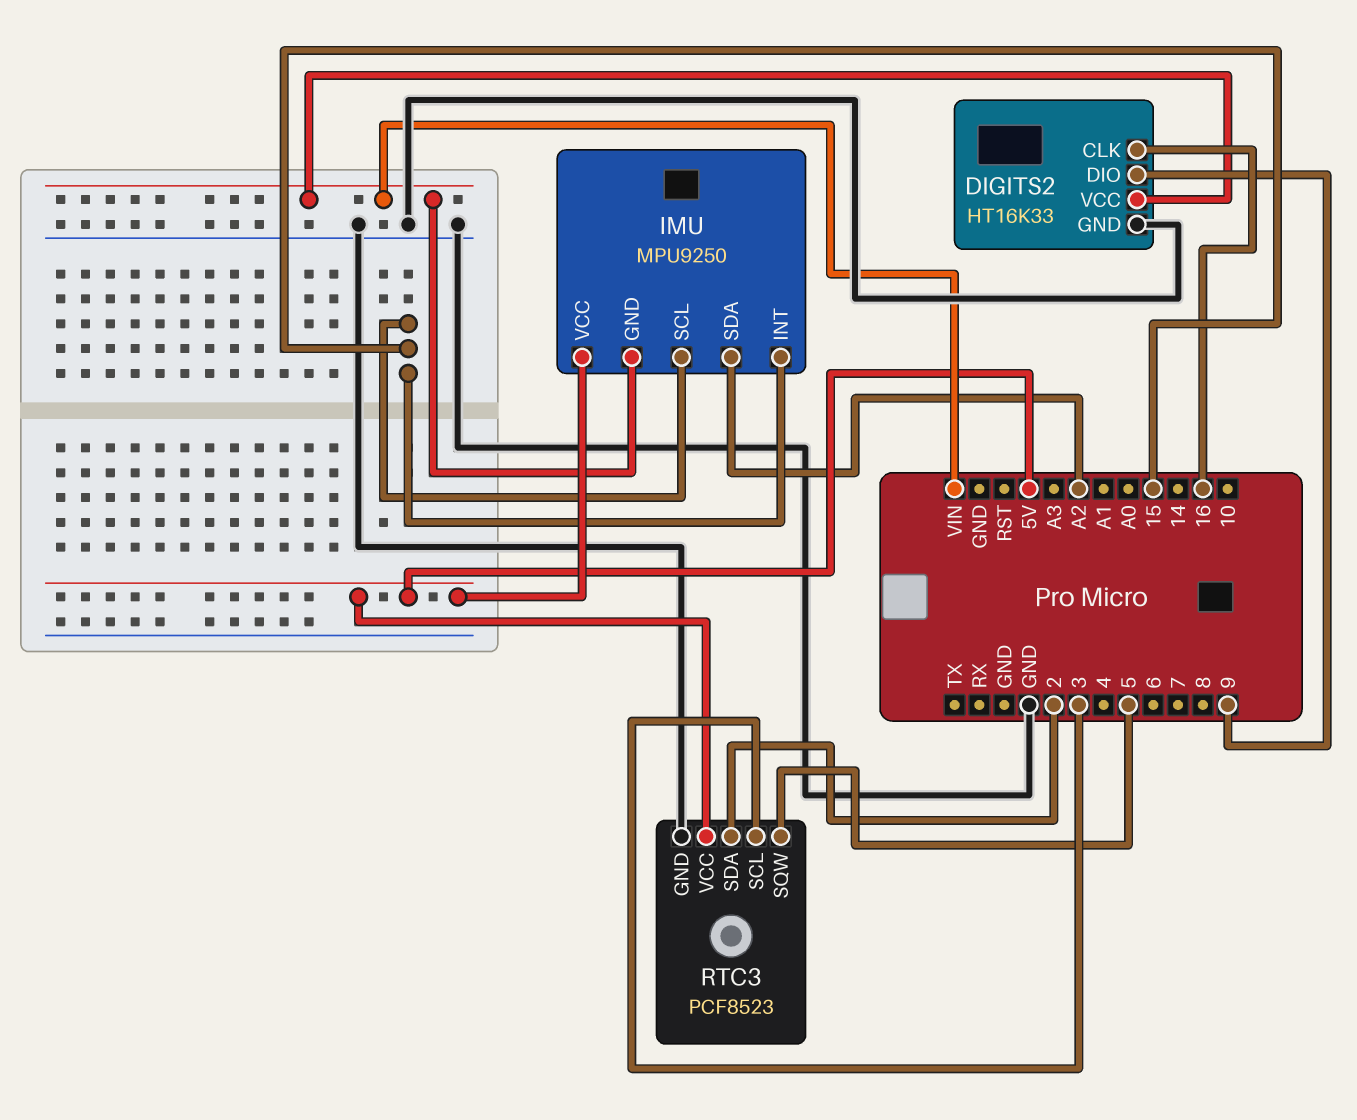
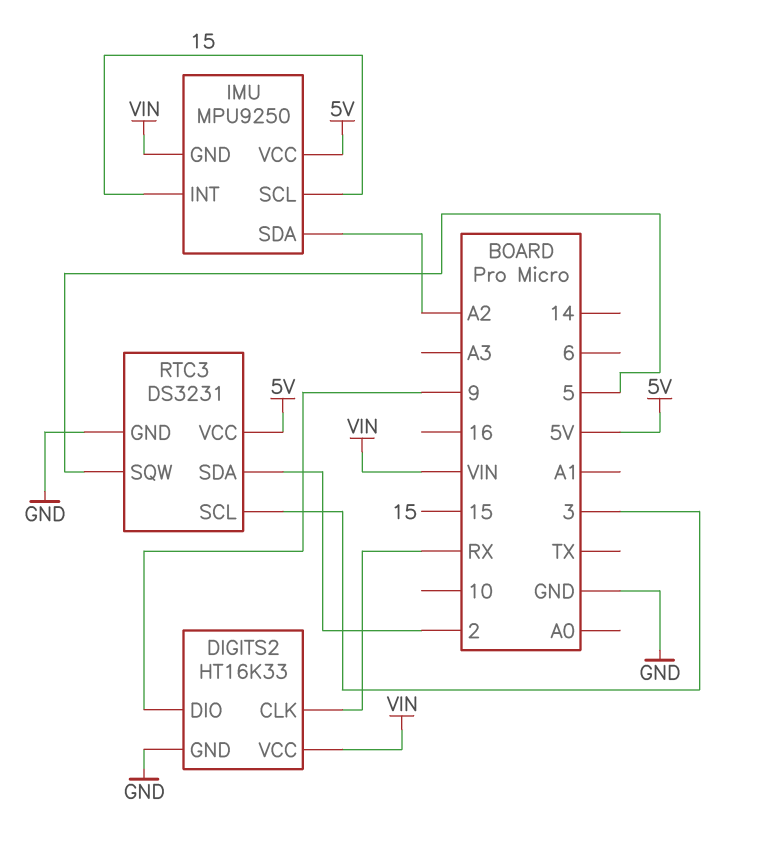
DIGITS2 pin CLK: 16 -> RX
RTC3: PCF8523 -> DS3231

